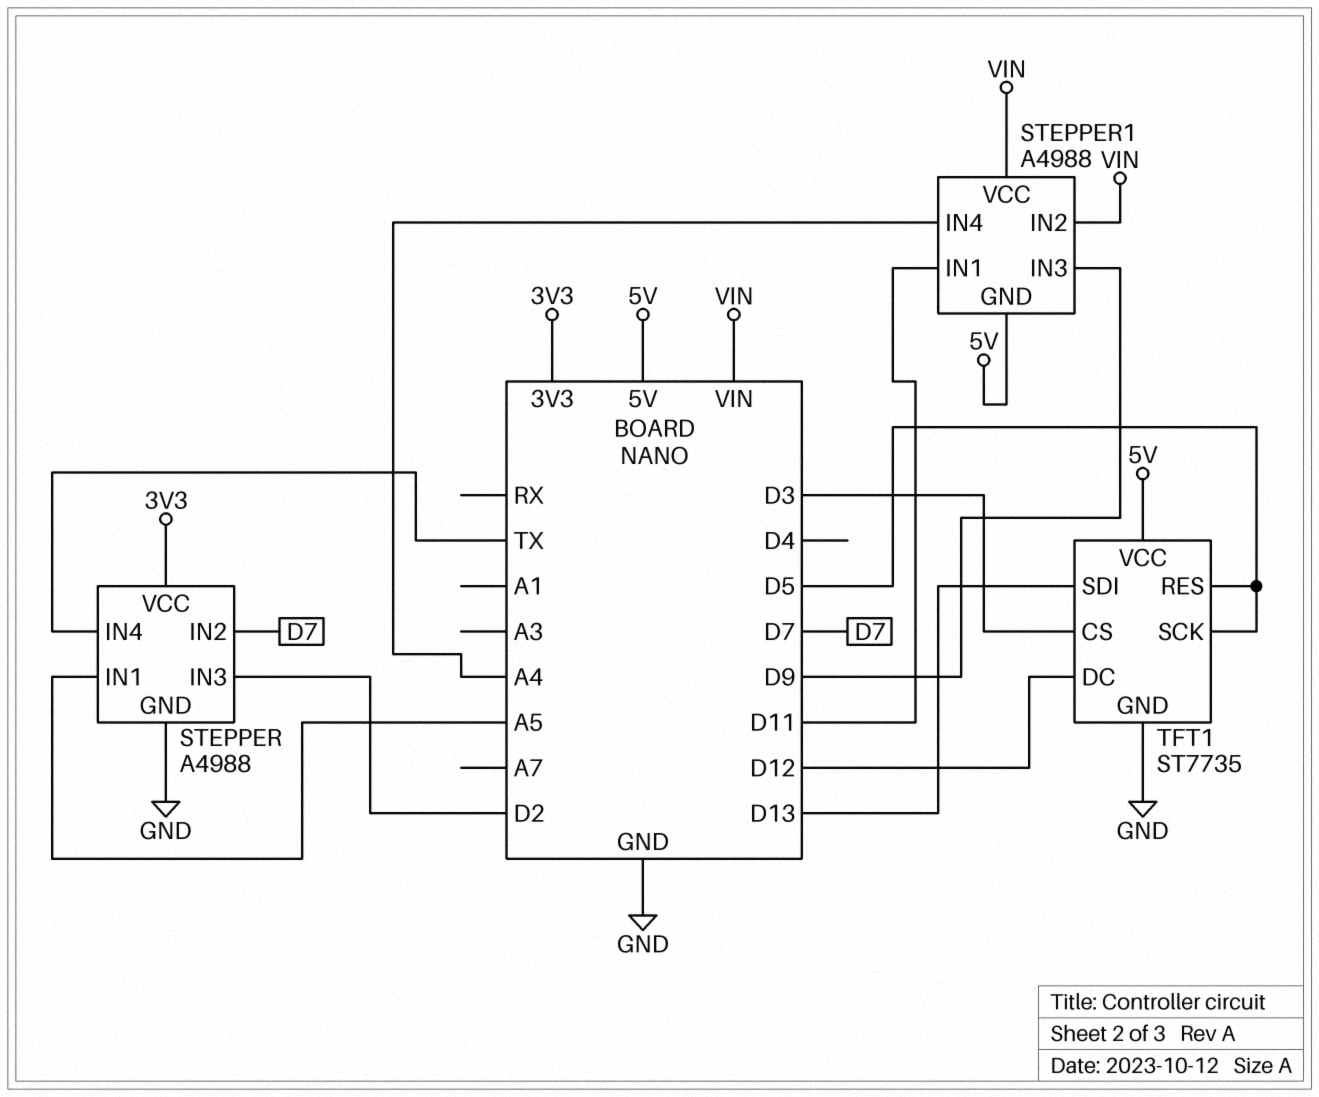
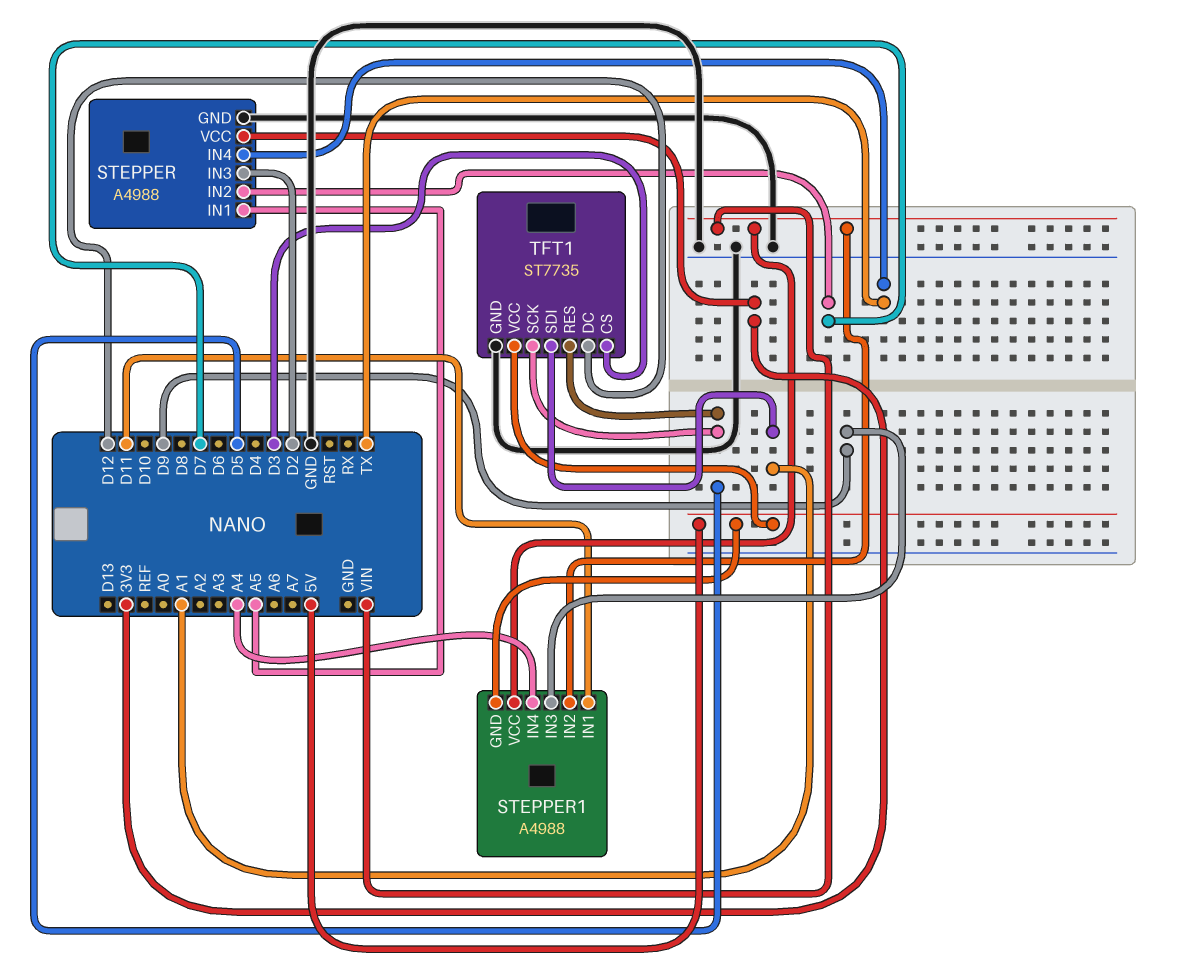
TFT1 pin SDI: D13 -> A1

